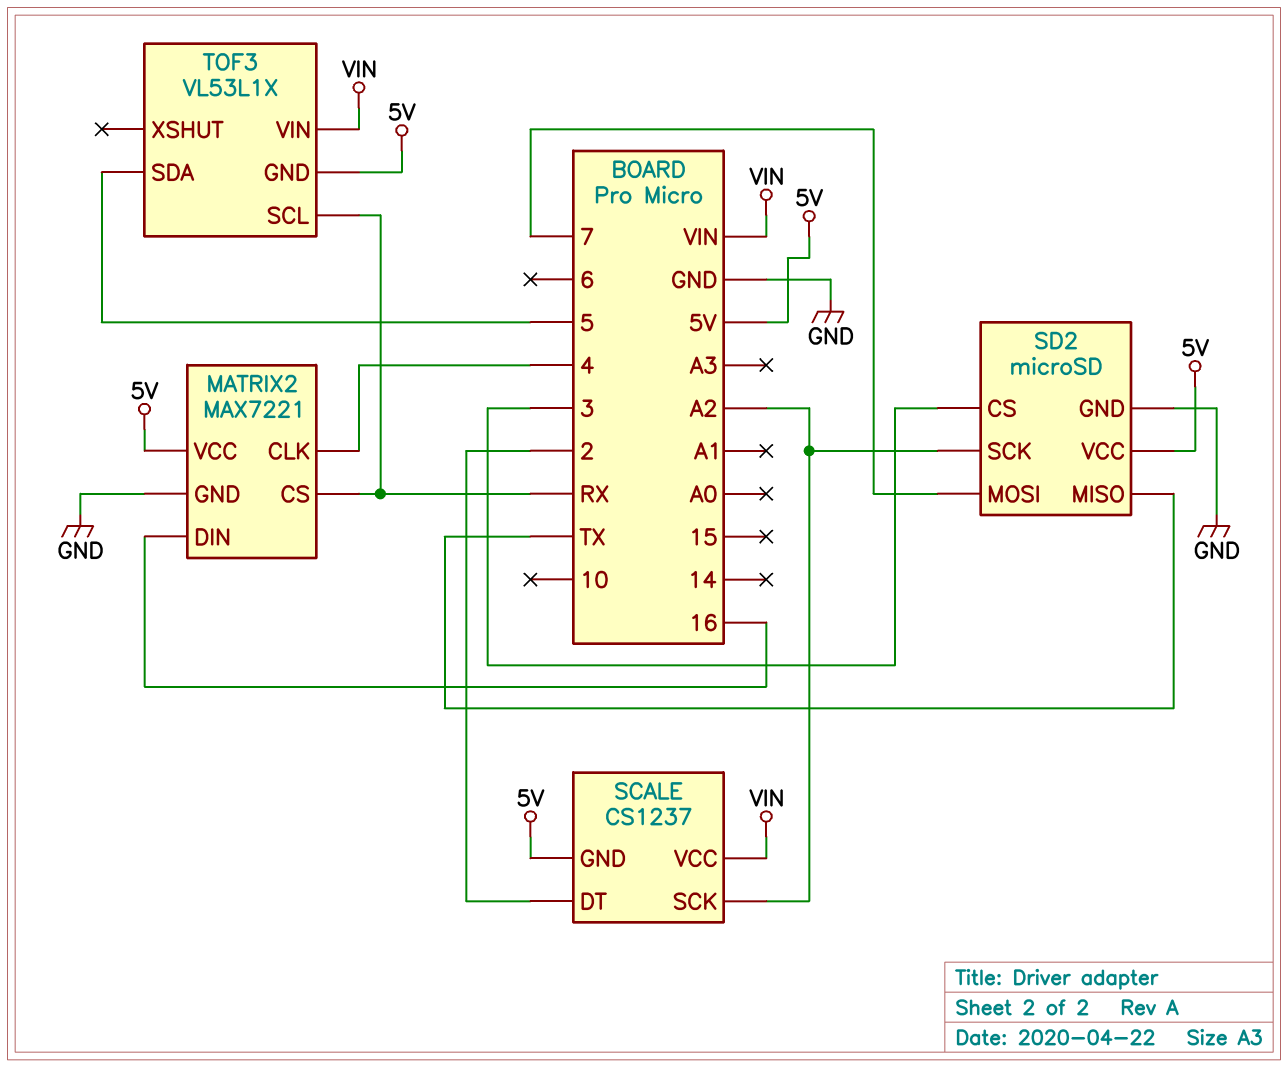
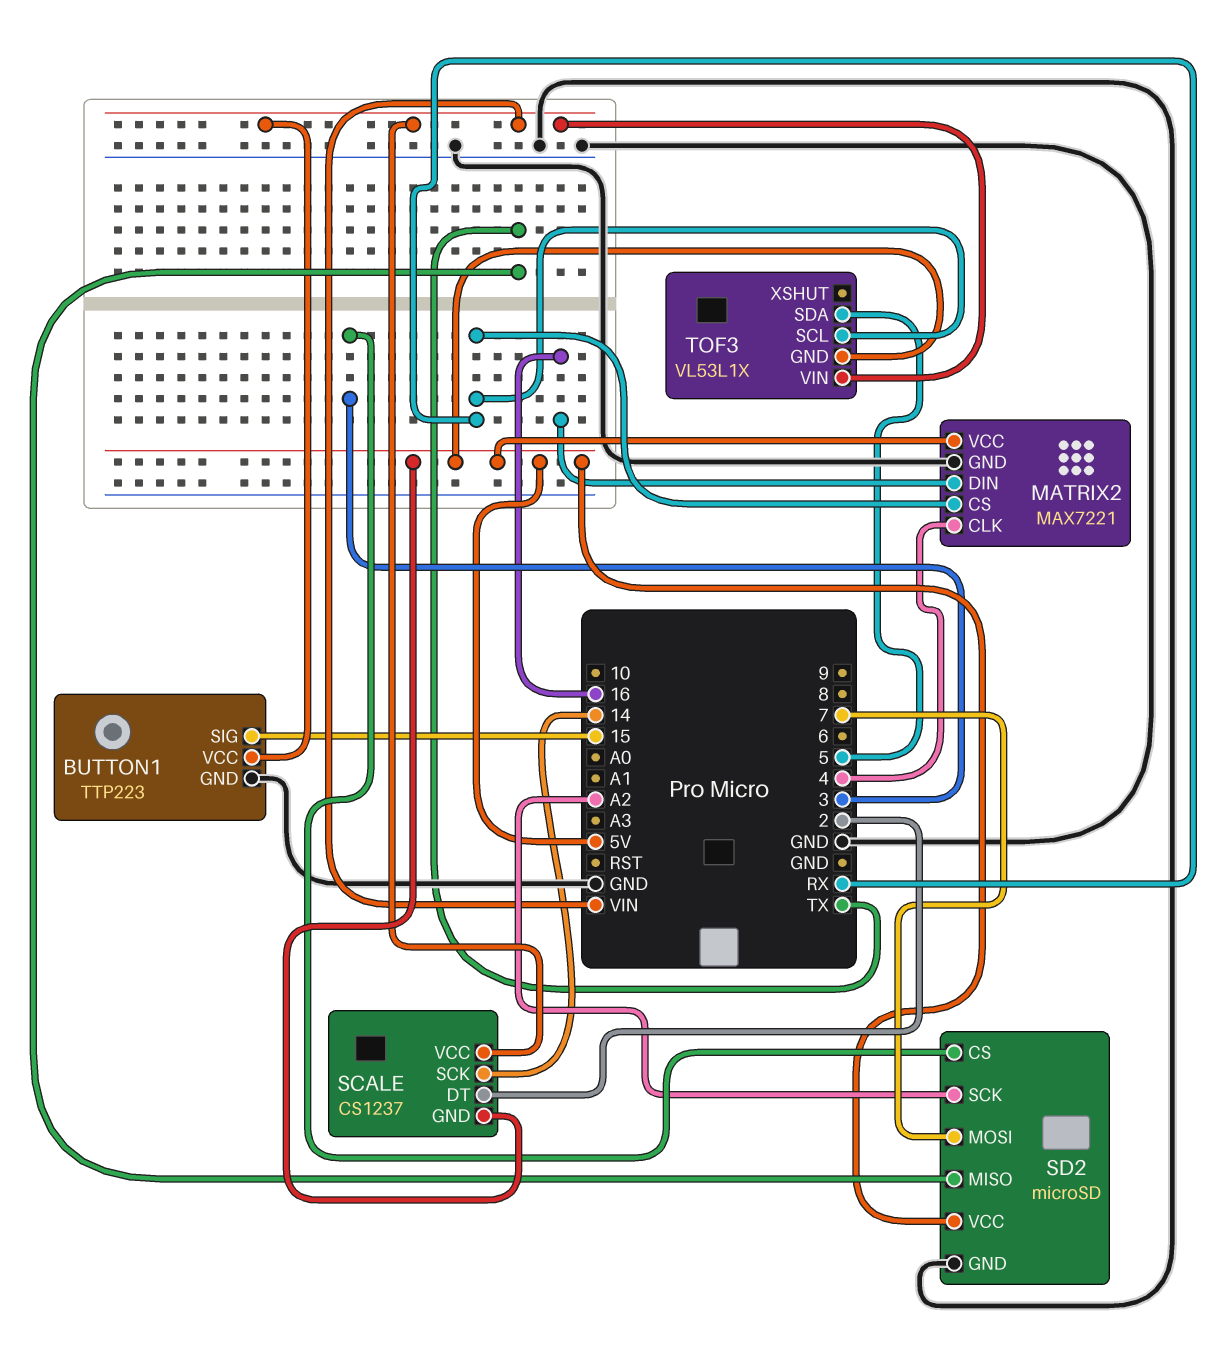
BUTTON1: none -> TTP223
BUTTON1 pin GND: none -> GND
BUTTON1 pin SIG: none -> 15
BUTTON1 pin VCC: none -> VIN
SCALE pin SCK: A2 -> 14

